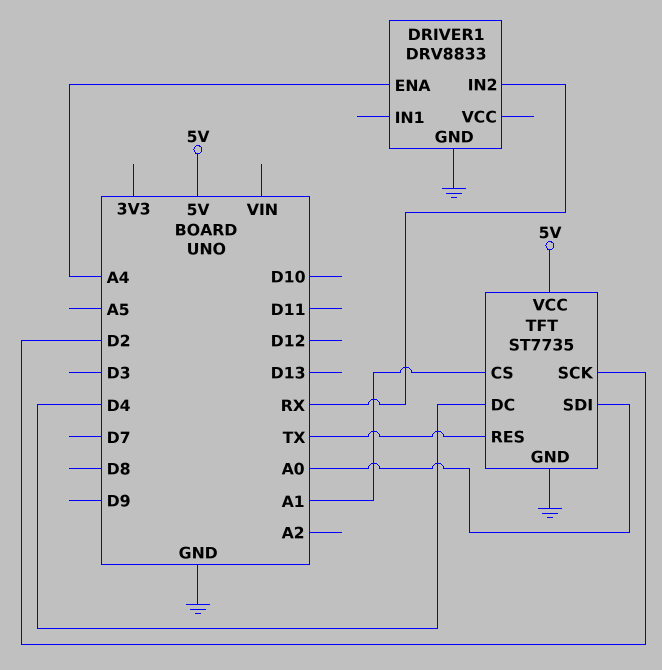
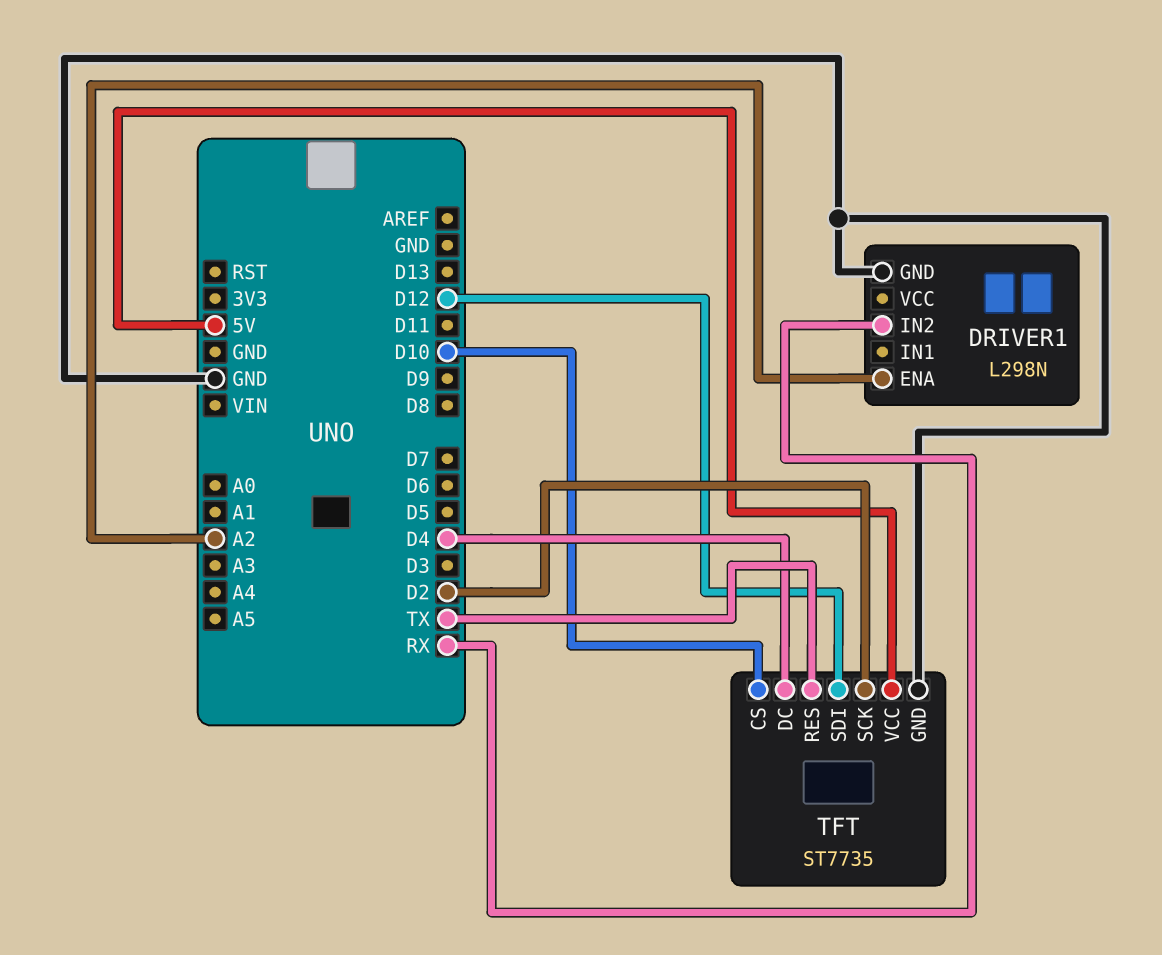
DRIVER1: DRV8833 -> L298N
DRIVER1 pin ENA: A4 -> A2
TFT pin CS: A1 -> D10
TFT pin SDI: A0 -> D12

